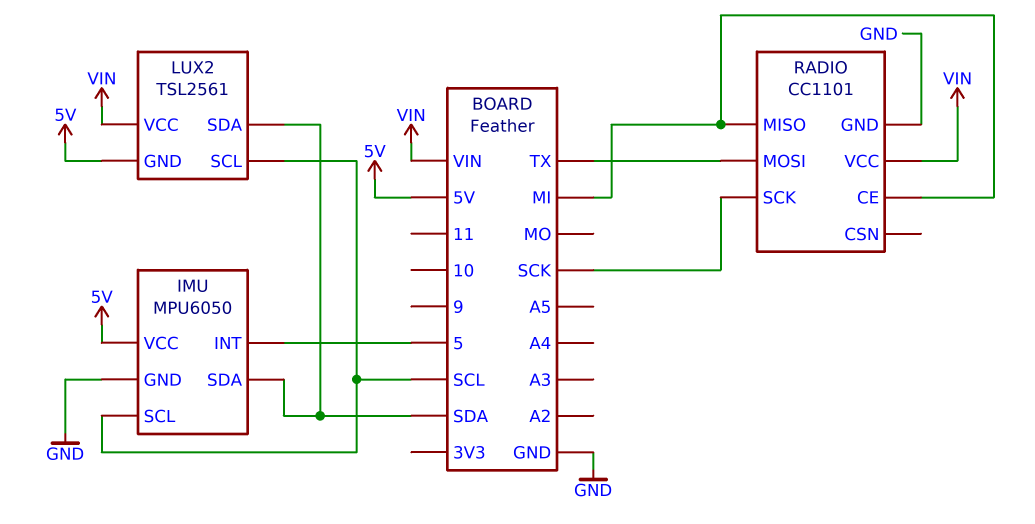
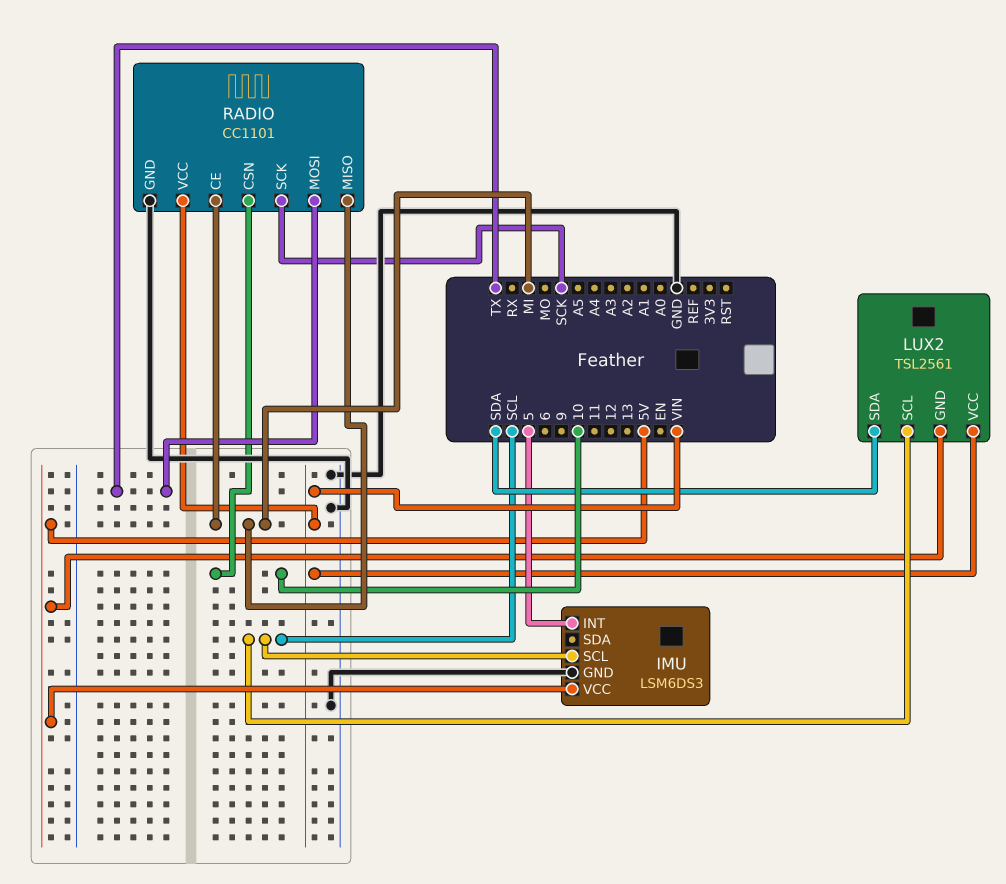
IMU: MPU6050 -> LSM6DS3
IMU pin SDA: SDA -> none
RADIO pin CSN: none -> 10

